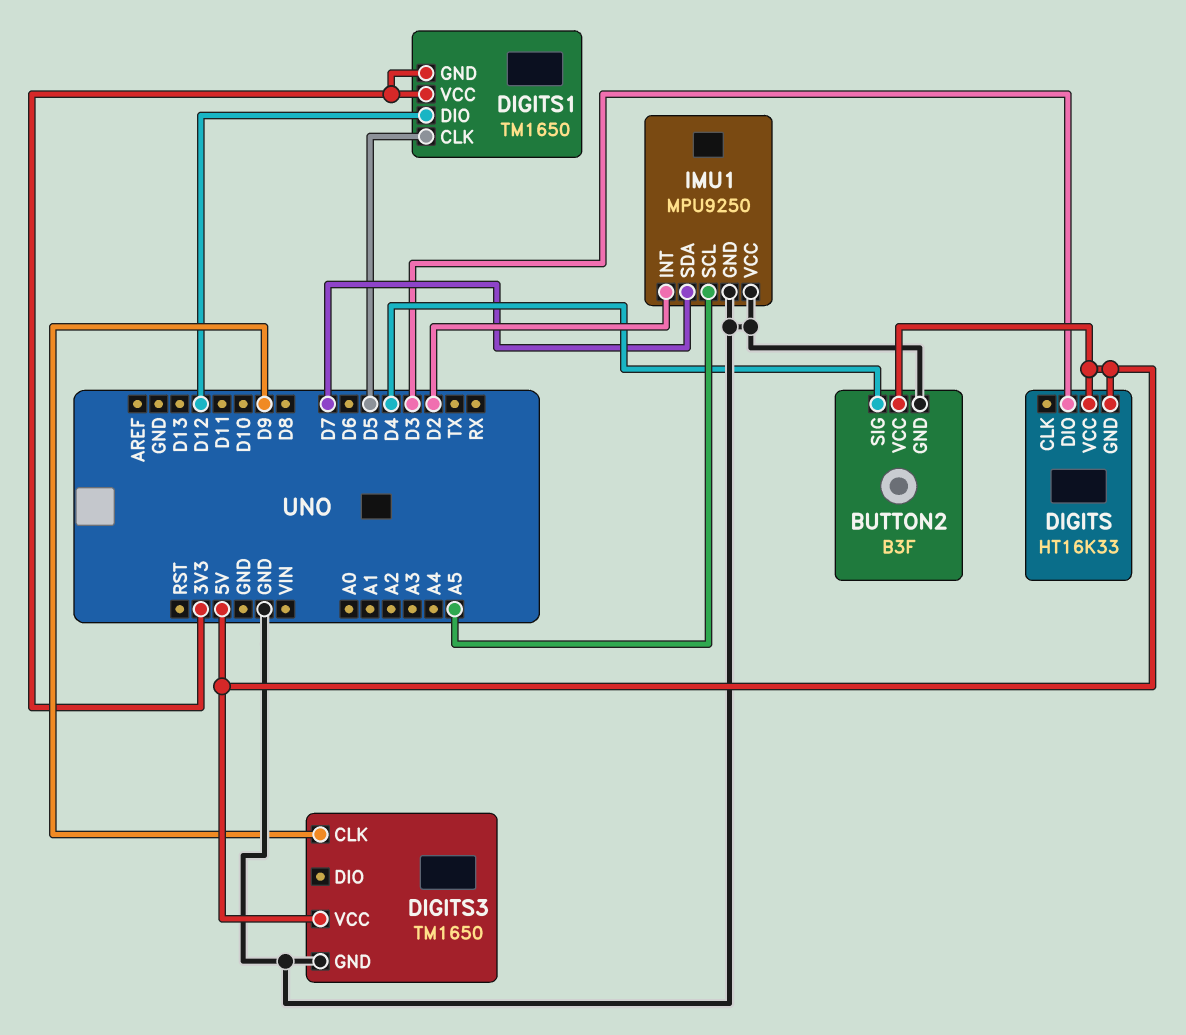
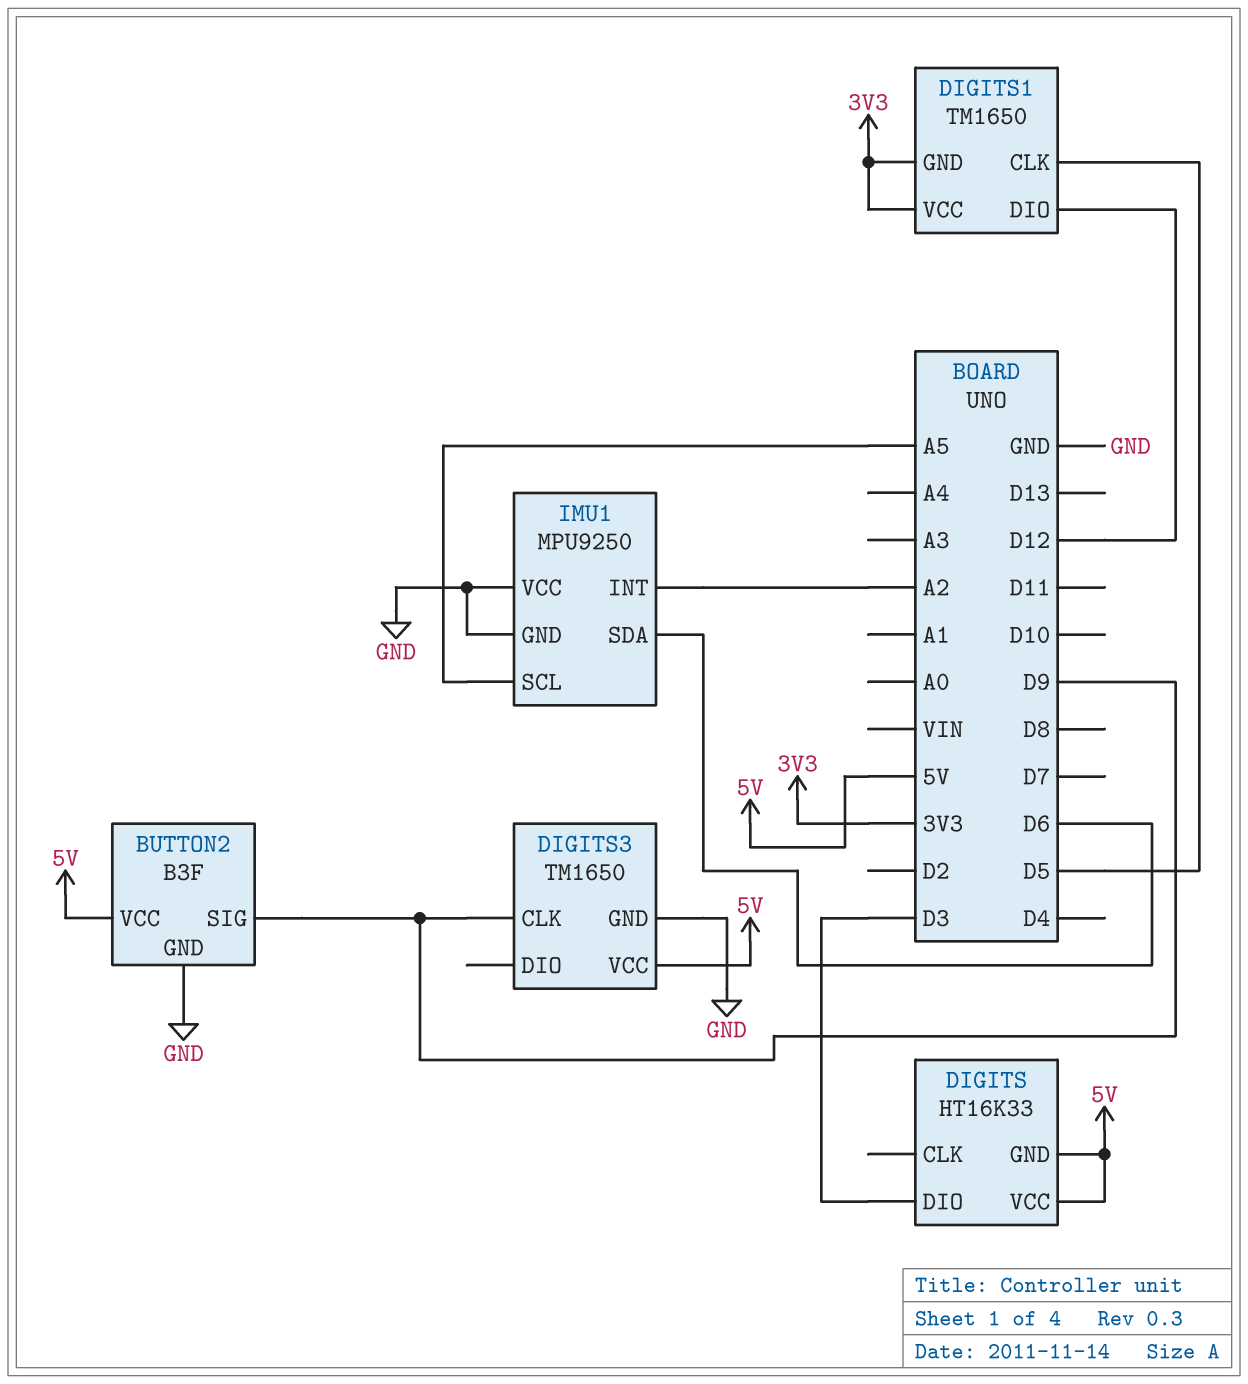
BUTTON2 pin SIG: D4 -> D9
IMU1 pin INT: D2 -> A2
IMU1 pin SDA: D7 -> D6

